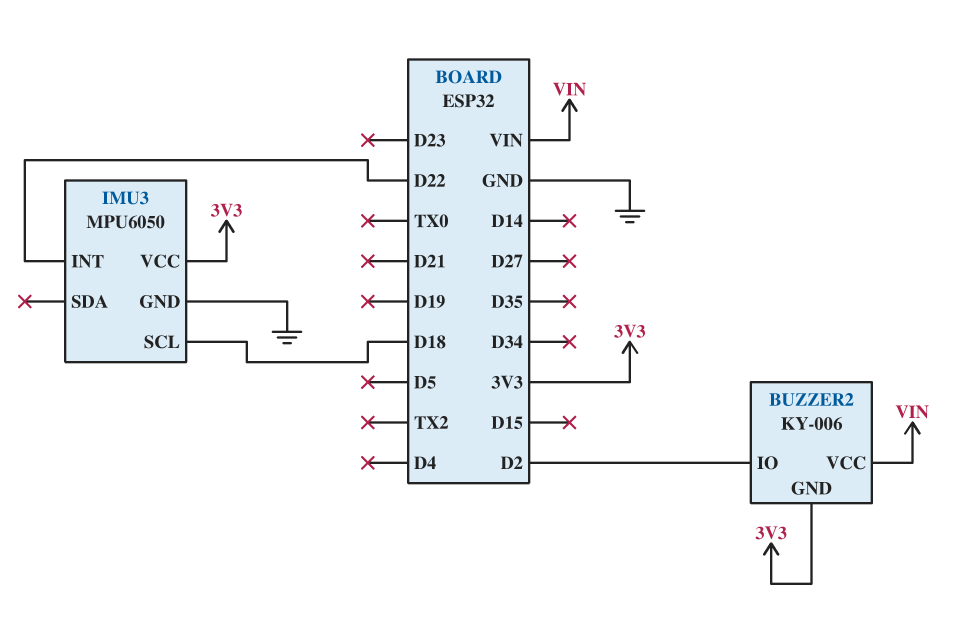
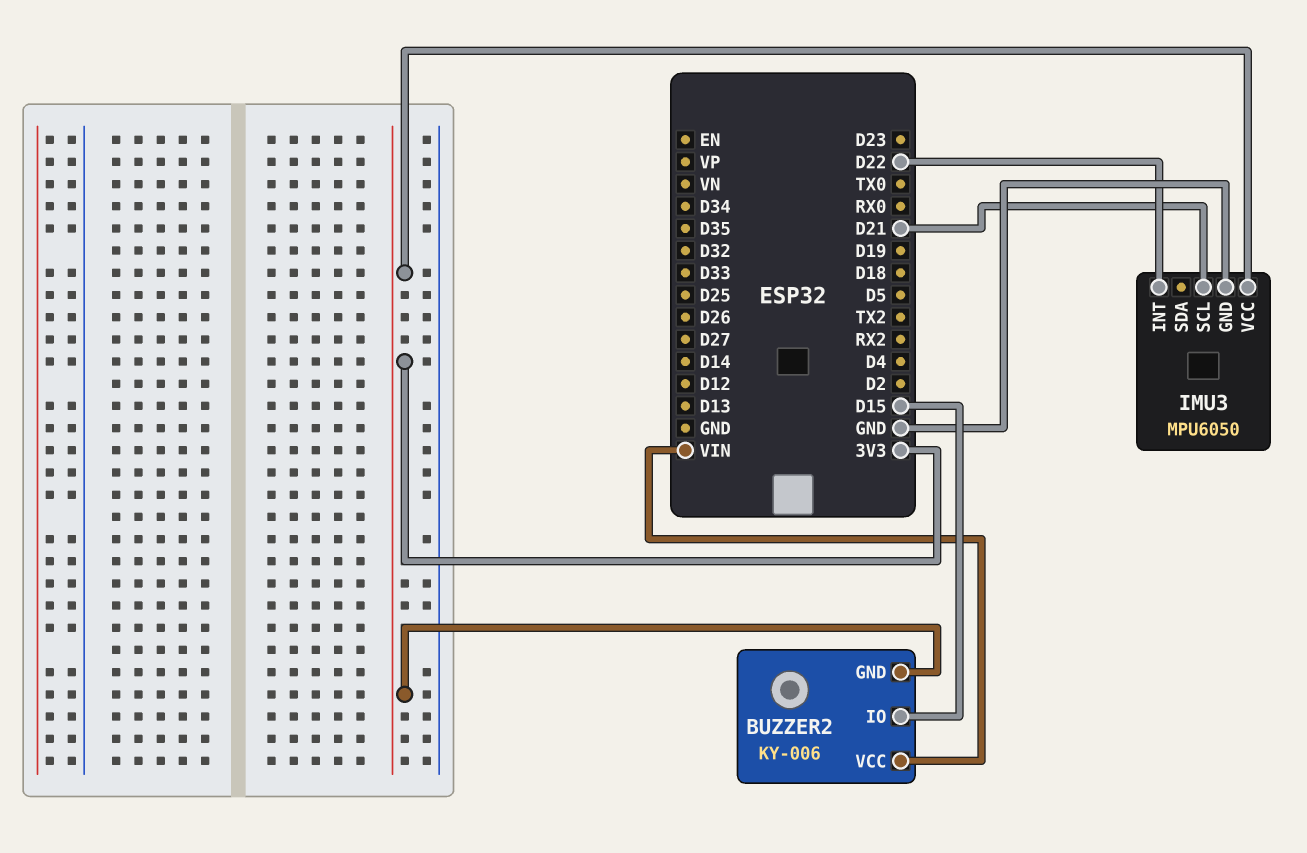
BUZZER2 pin IO: D2 -> D15
IMU3 pin SCL: D18 -> D21

